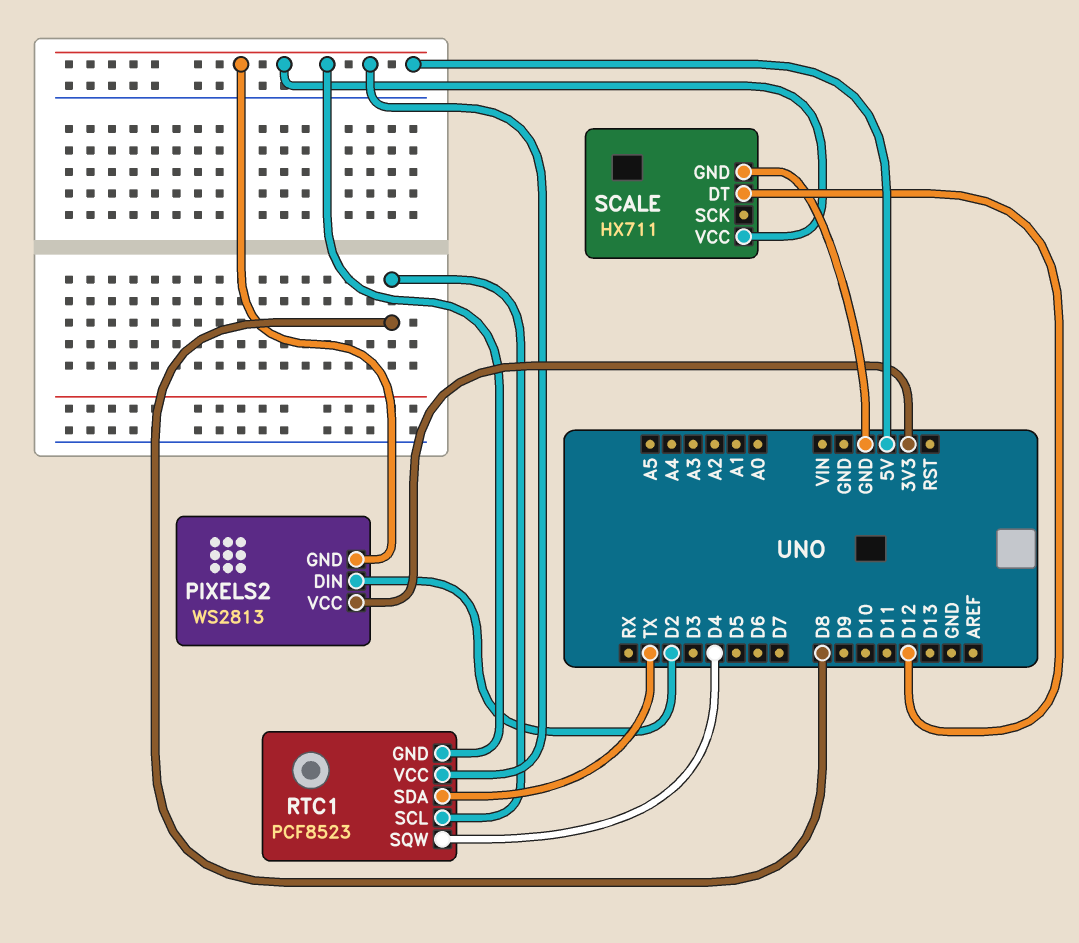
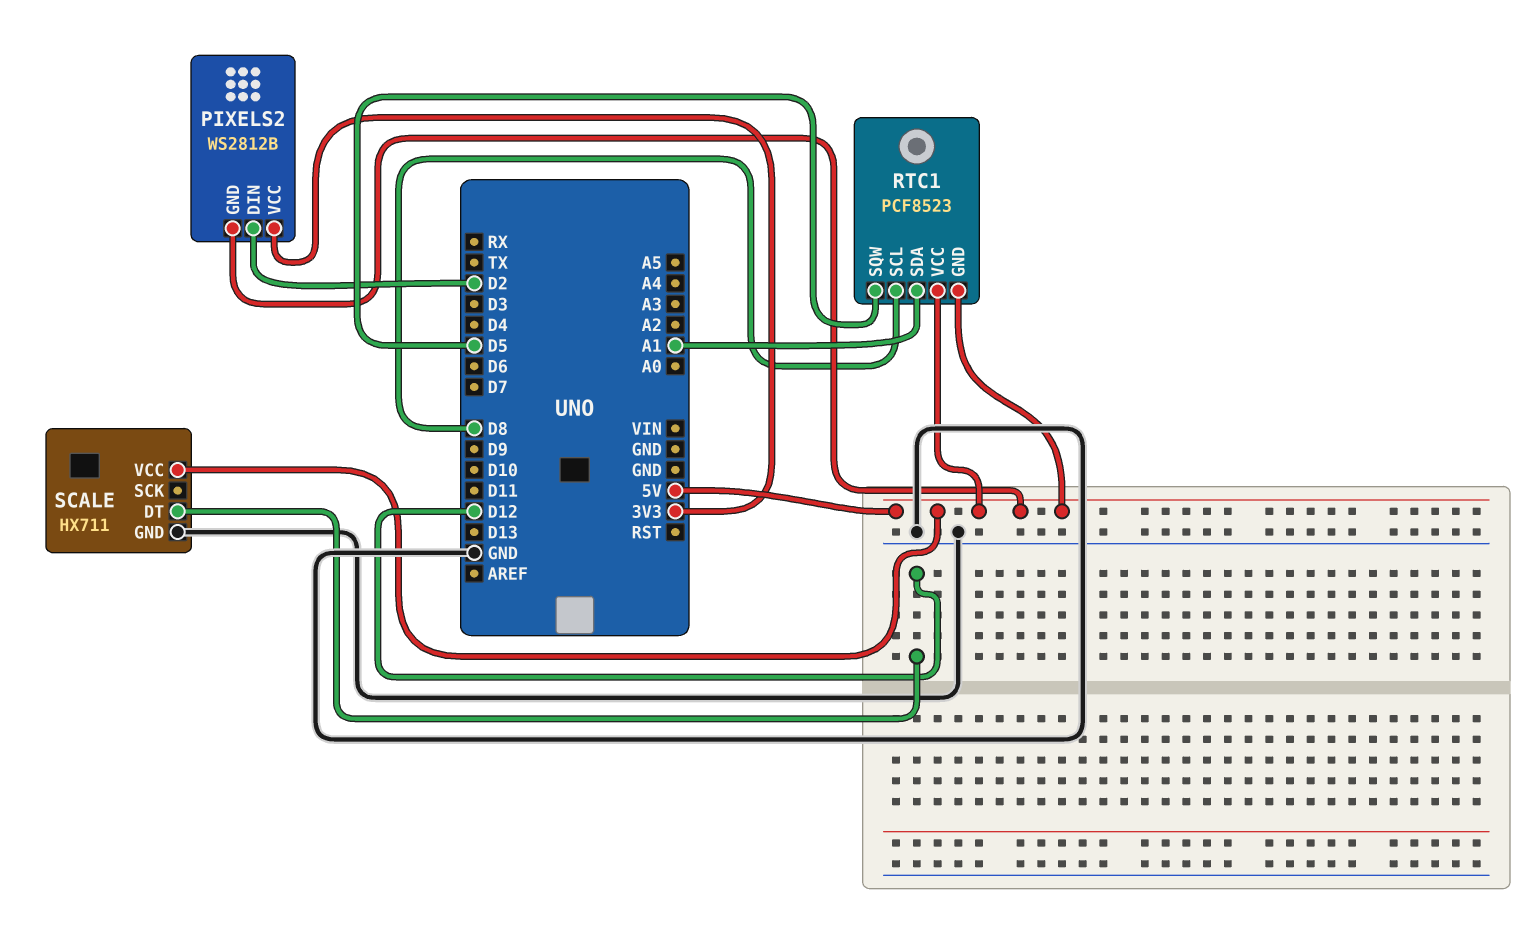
PIXELS2: WS2813 -> WS2812B
RTC1 pin SDA: TX -> A1
RTC1 pin SQW: D4 -> D5

